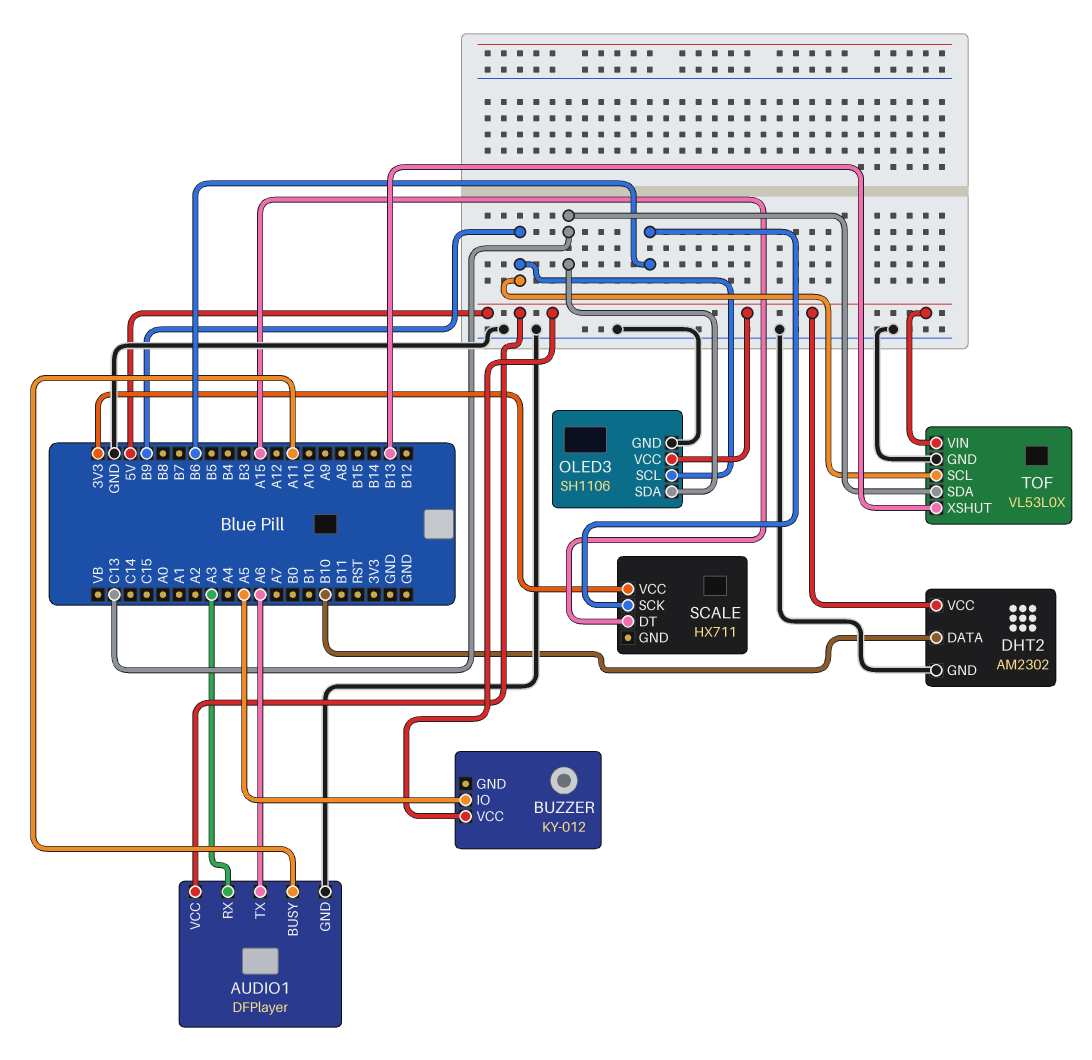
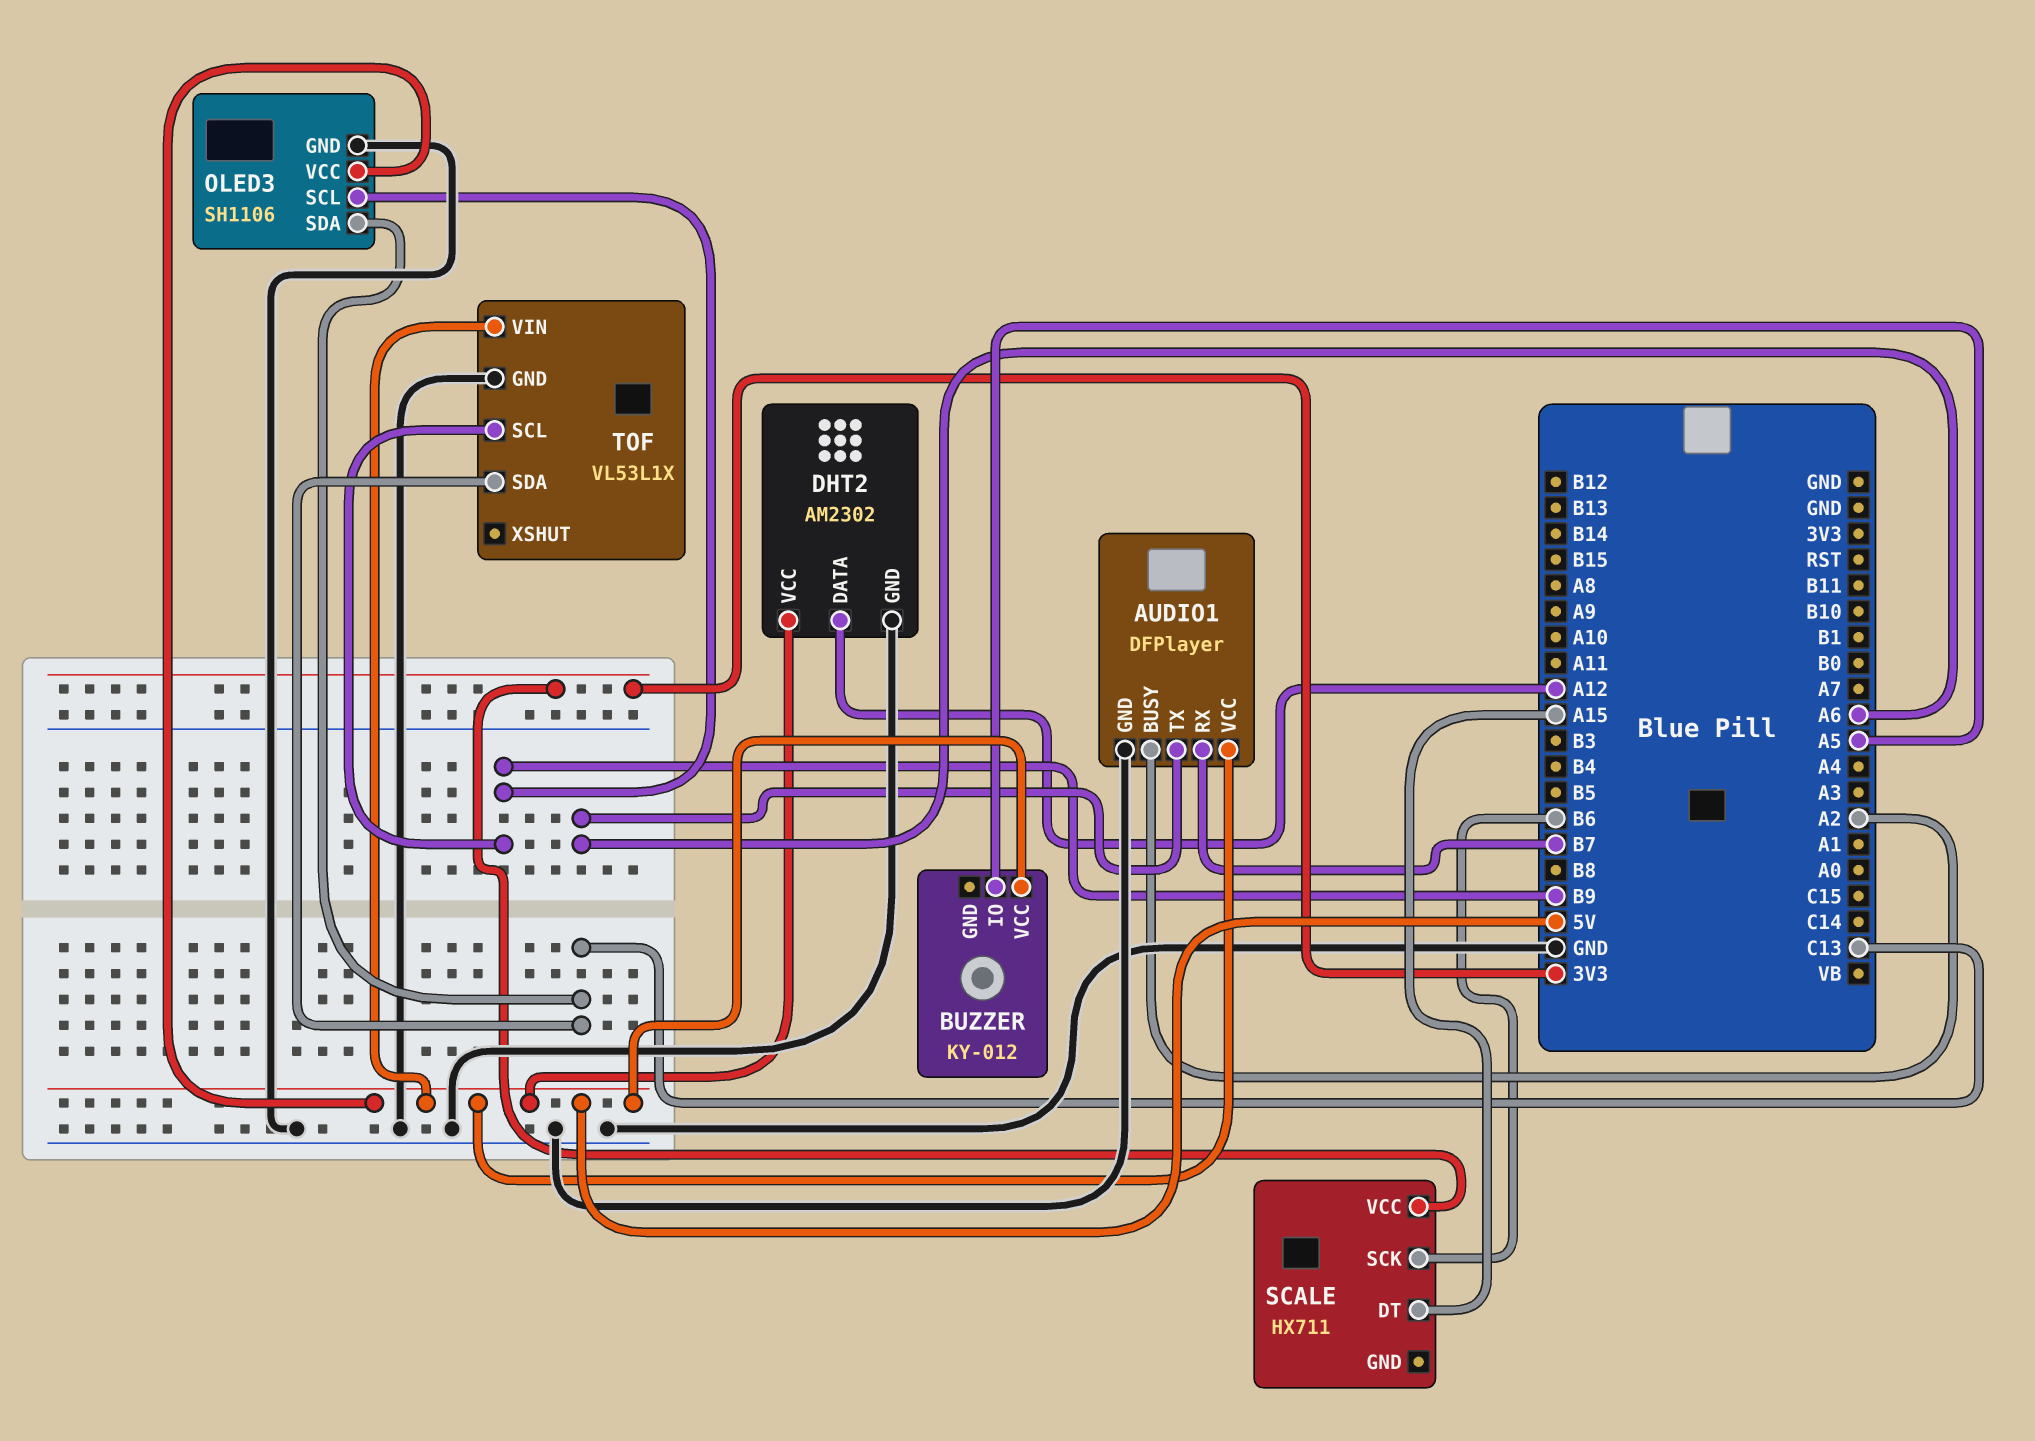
AUDIO1 pin BUSY: A11 -> A2
AUDIO1 pin RX: A3 -> B7
DHT2 pin DATA: B10 -> A12
TOF: VL53L0X -> VL53L1X
TOF pin XSHUT: B13 -> none

